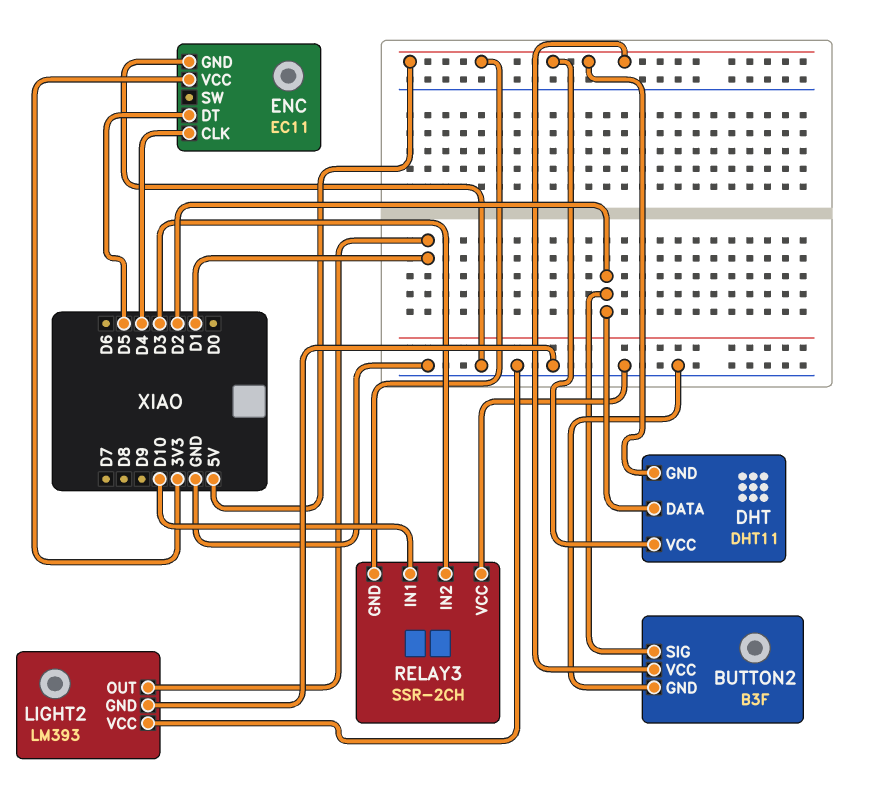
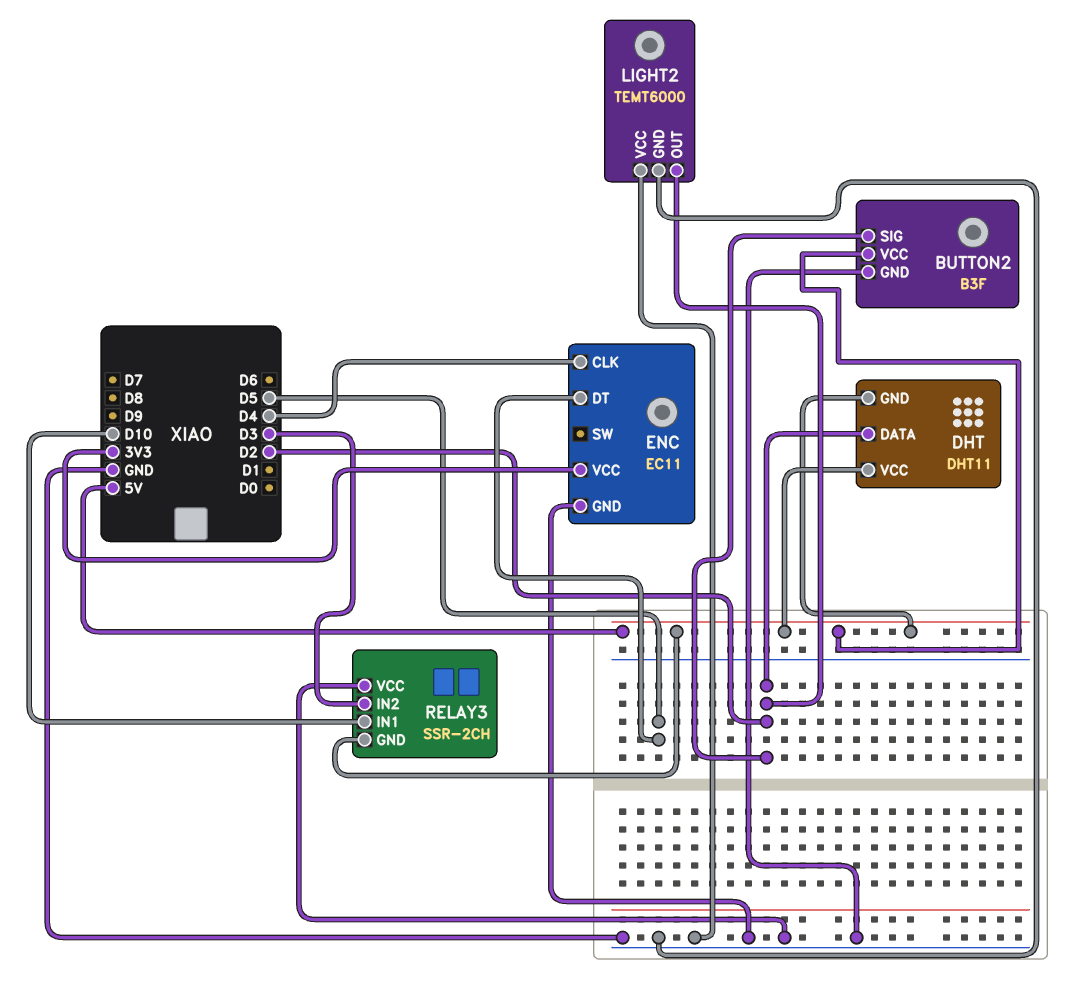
LIGHT2: LM393 -> TEMT6000
LIGHT2 pin OUT: D1 -> D2

